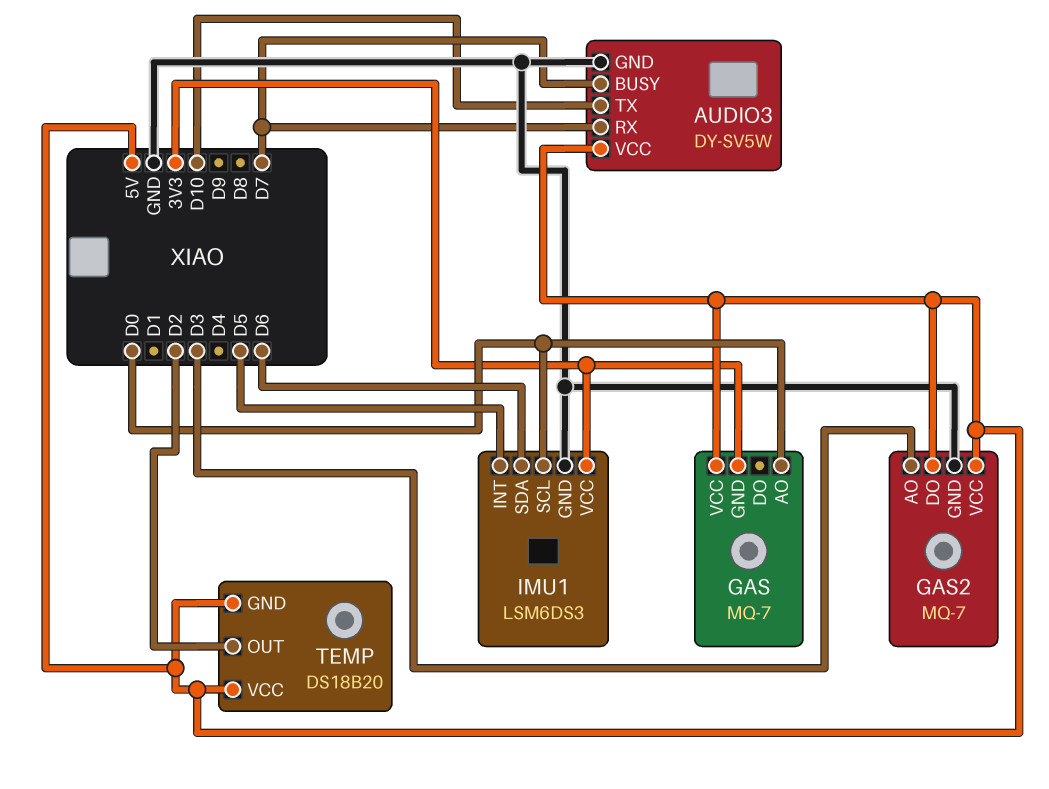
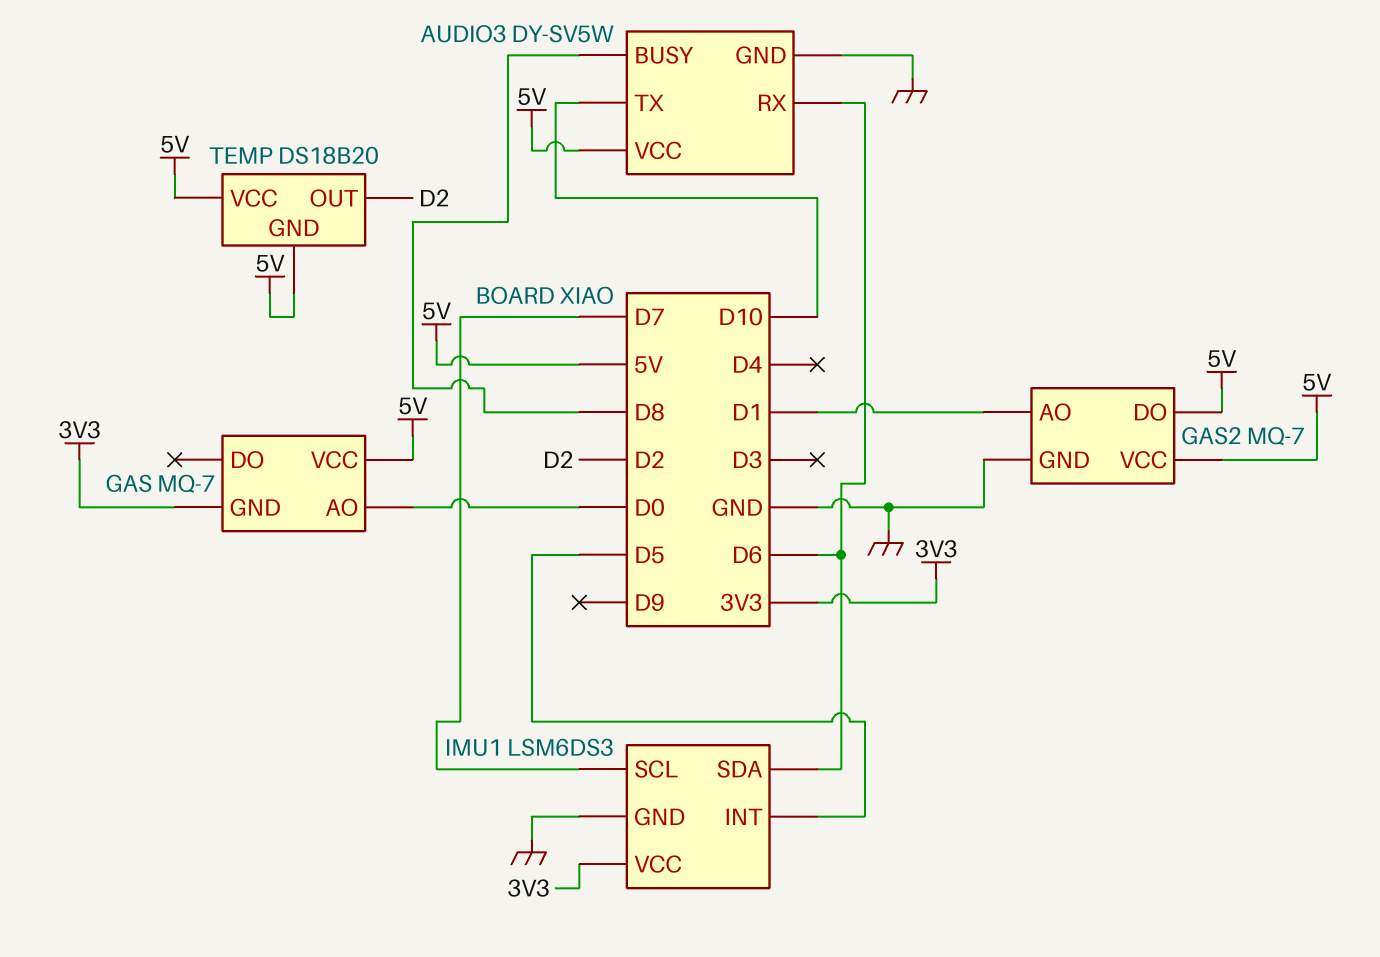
AUDIO3 pin BUSY: D7 -> D8
AUDIO3 pin RX: D7 -> D6
GAS2 pin AO: D3 -> D1
IMU1 pin SCL: D0 -> D7

